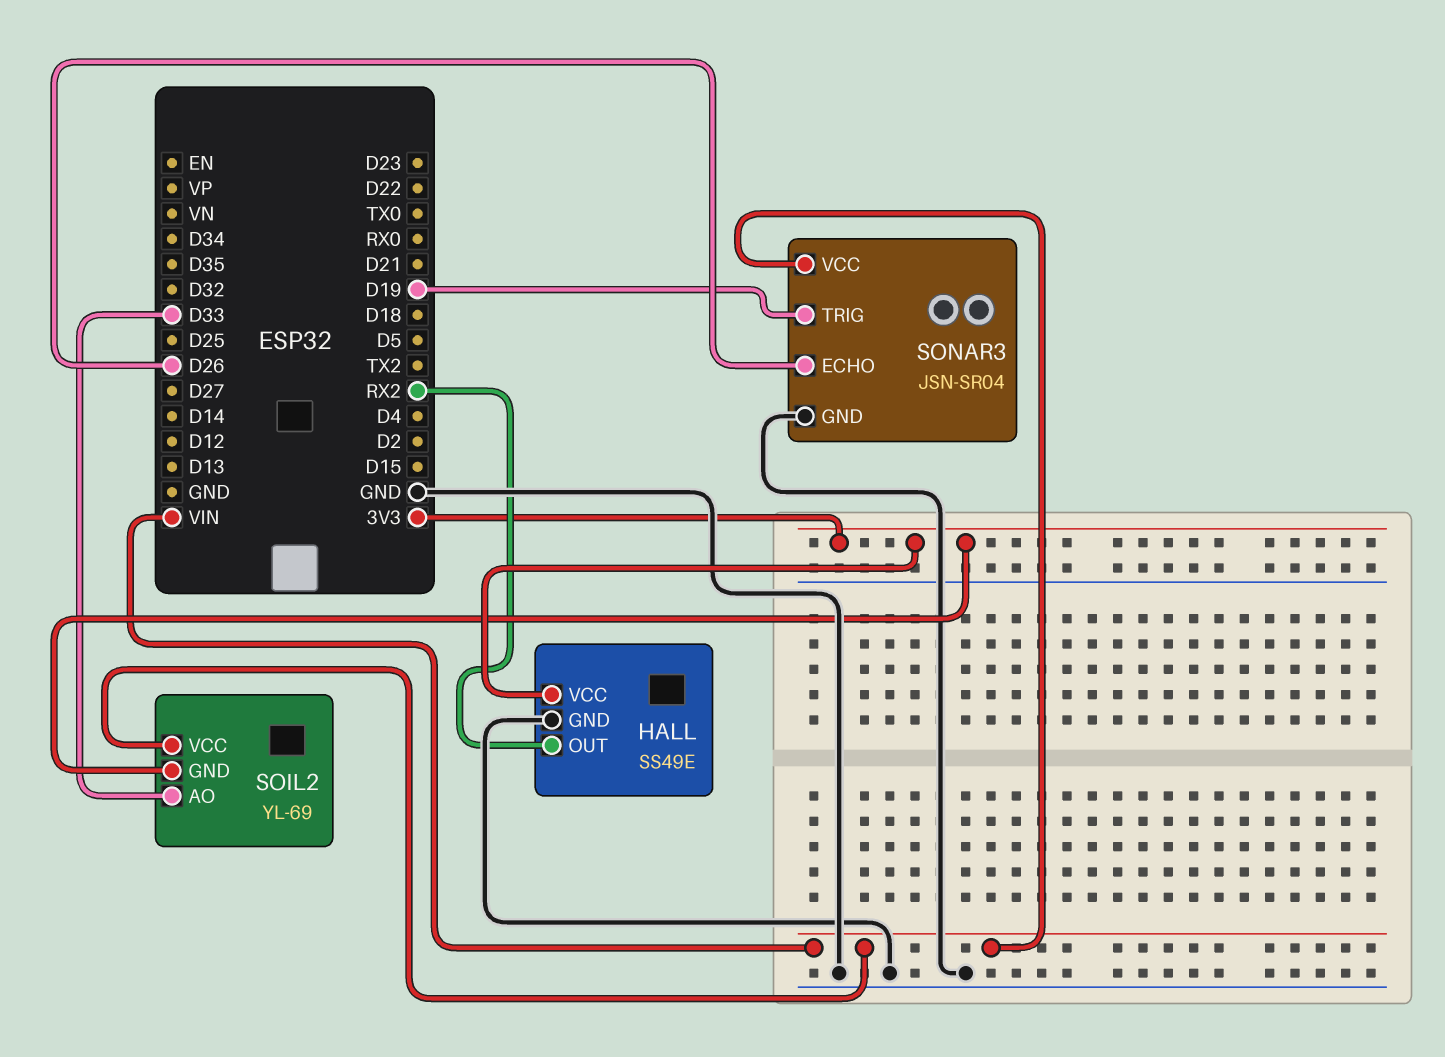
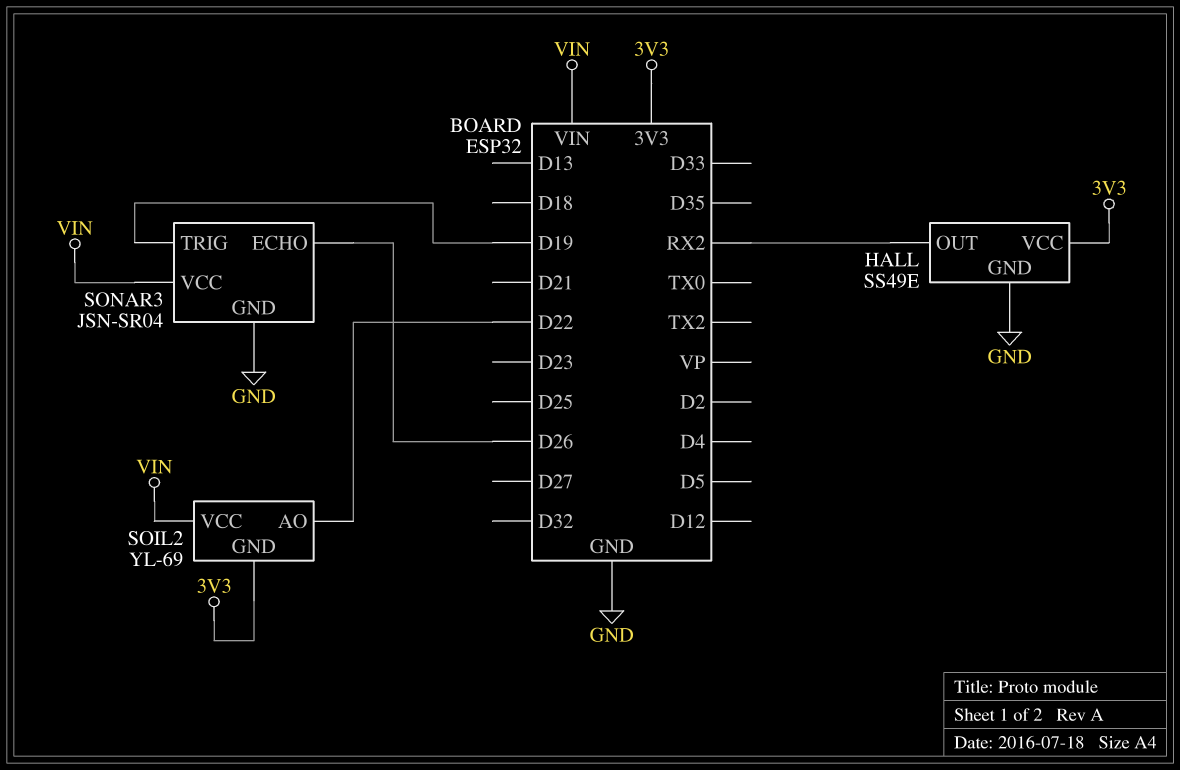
SOIL2 pin AO: D33 -> D22

